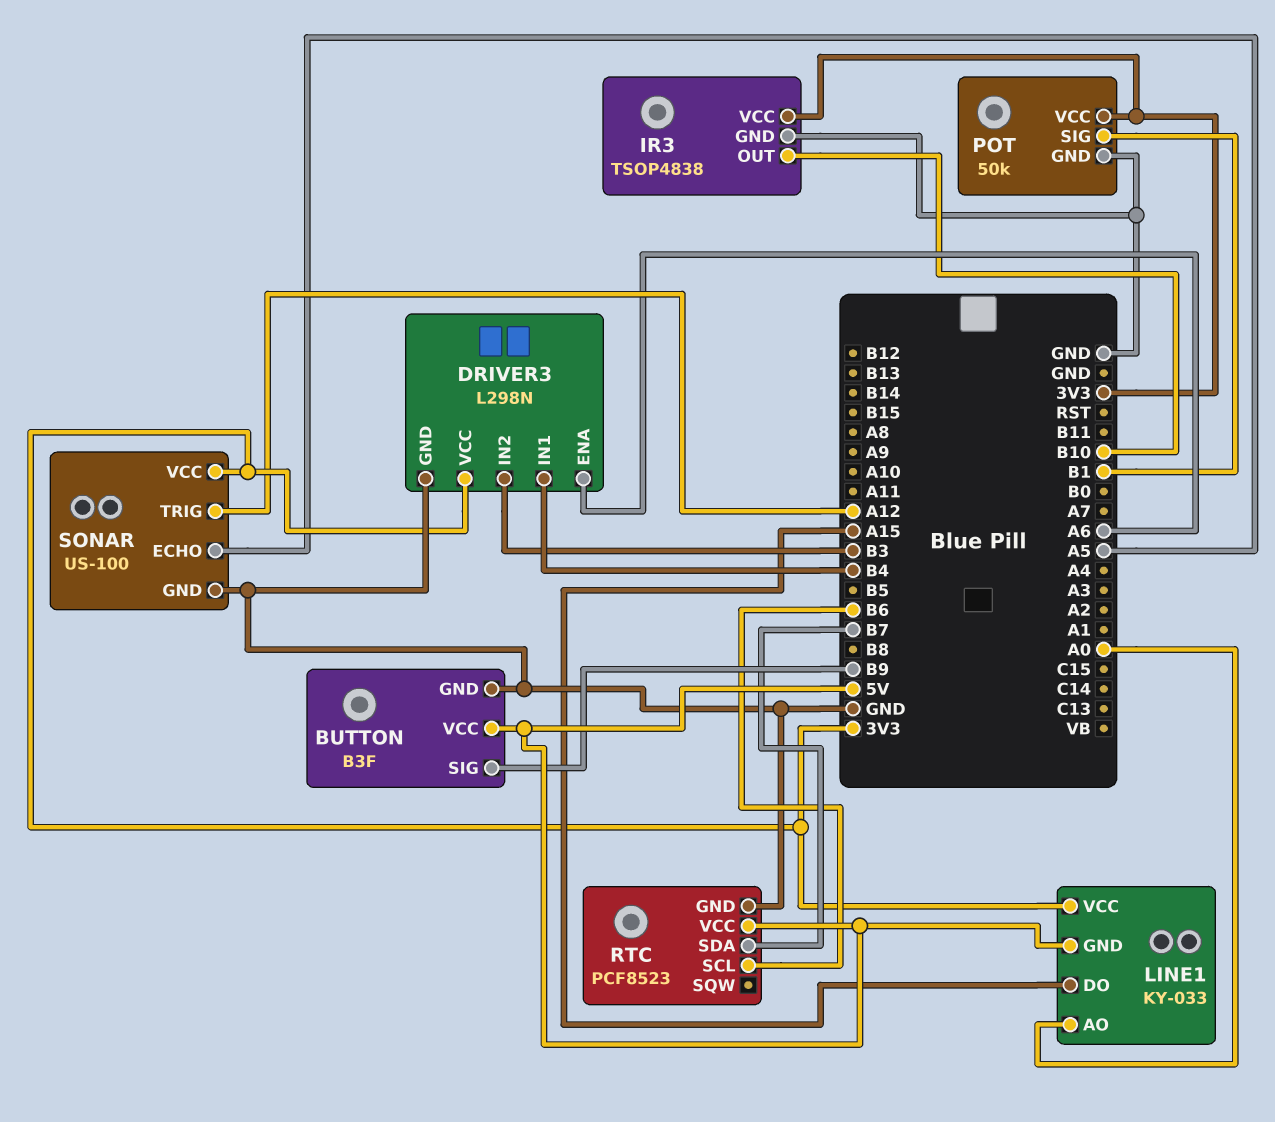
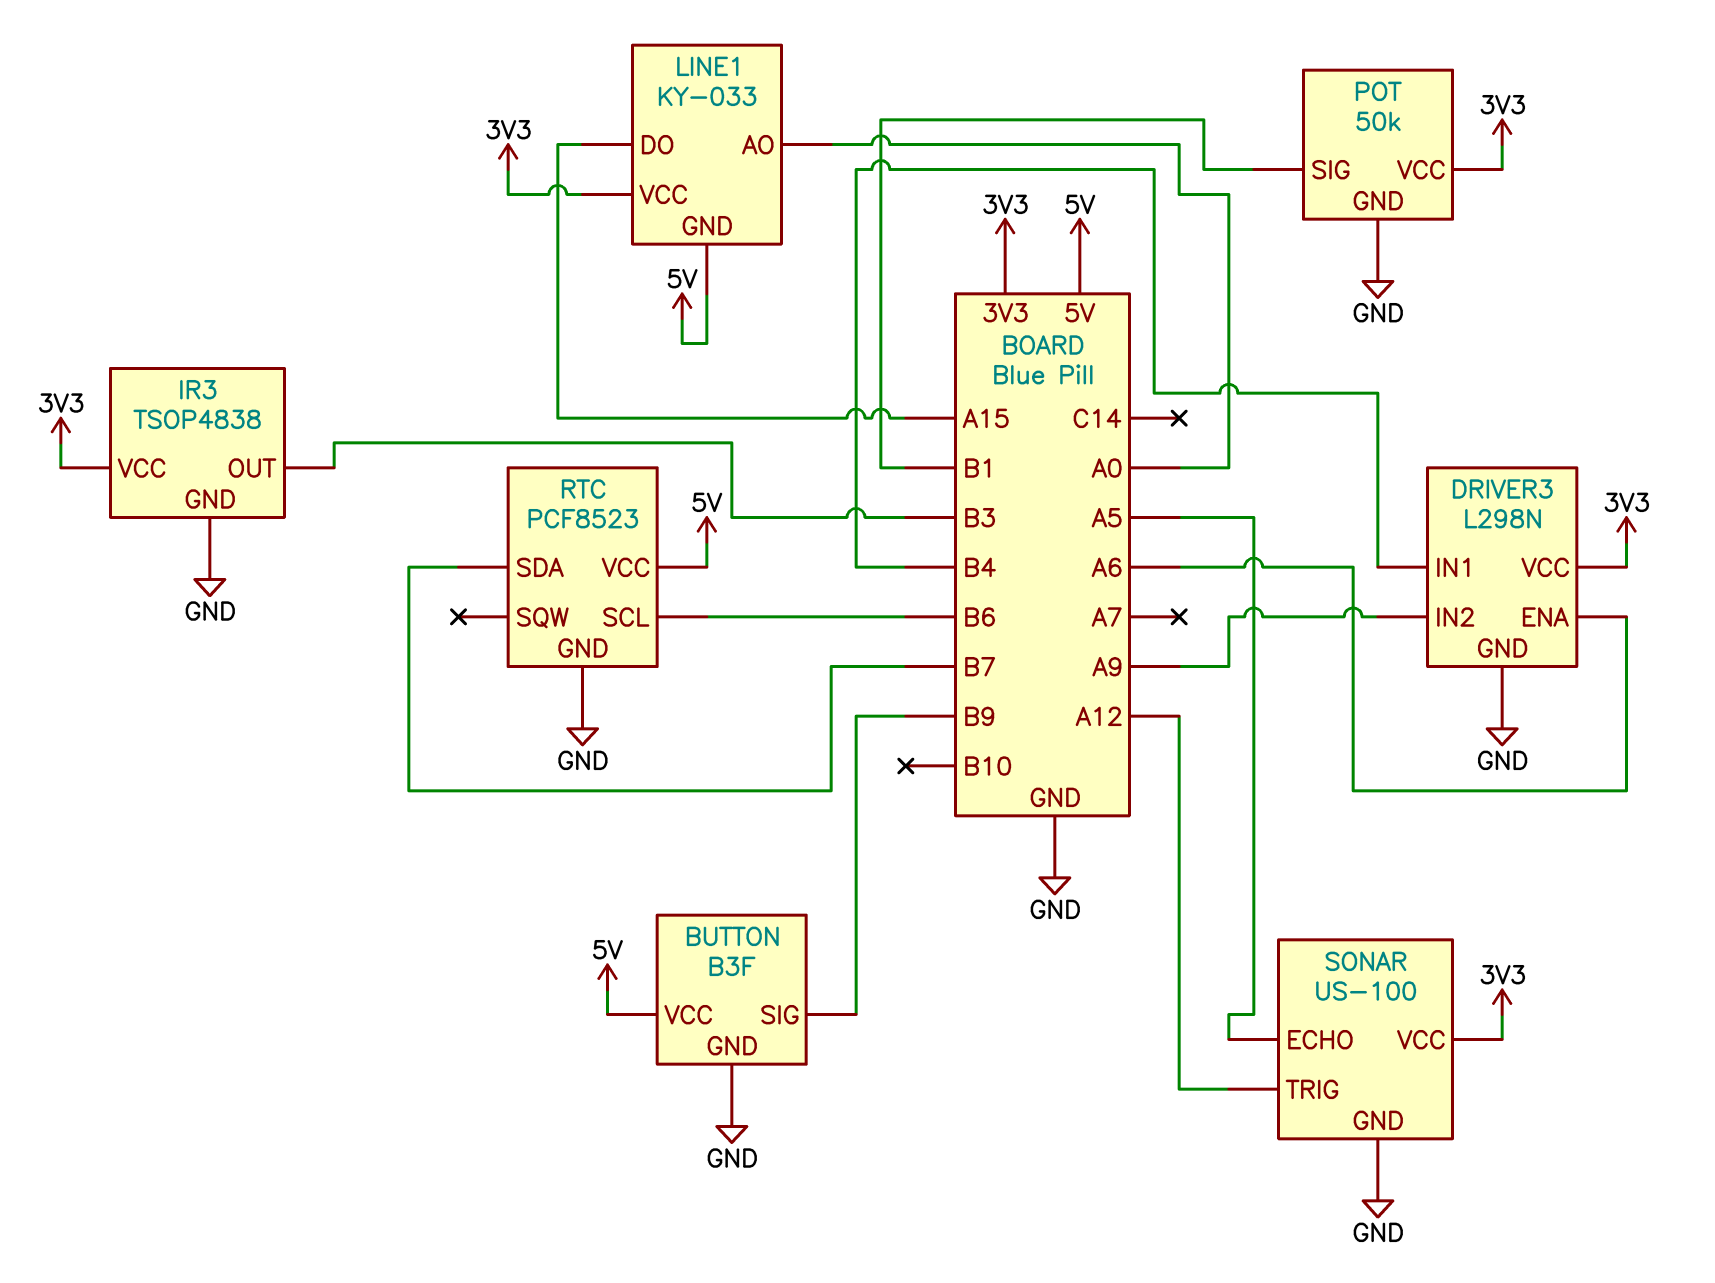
DRIVER3 pin IN2: B3 -> A9
IR3 pin OUT: B10 -> B3

